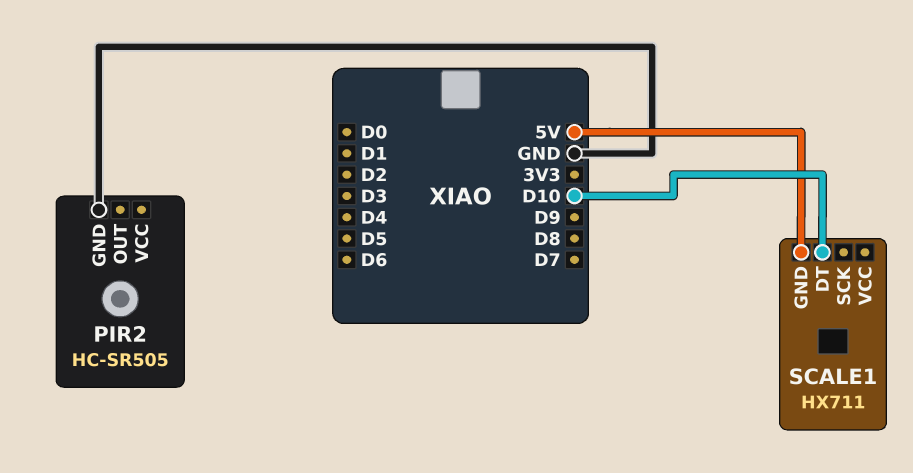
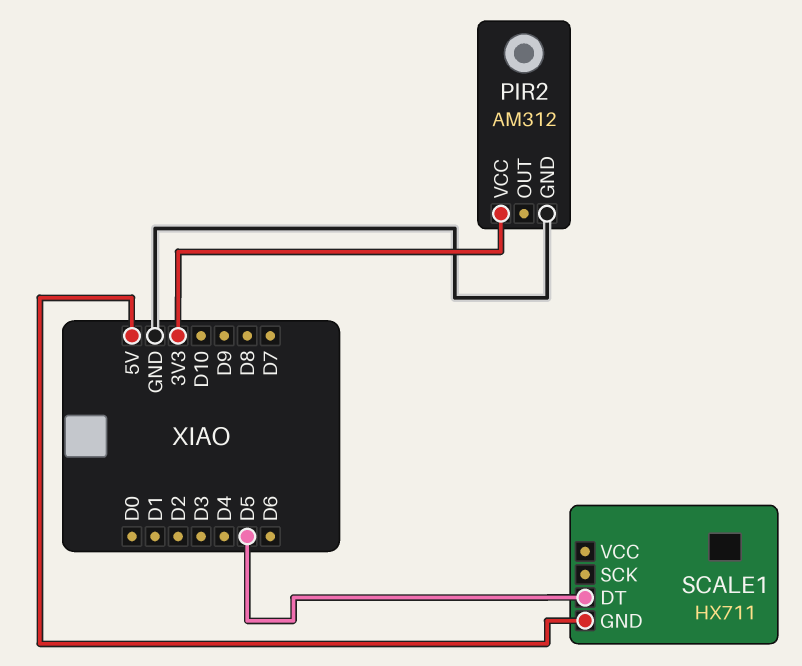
PIR2: HC-SR505 -> AM312
PIR2 pin VCC: none -> 3V3
SCALE1 pin DT: D10 -> D5

